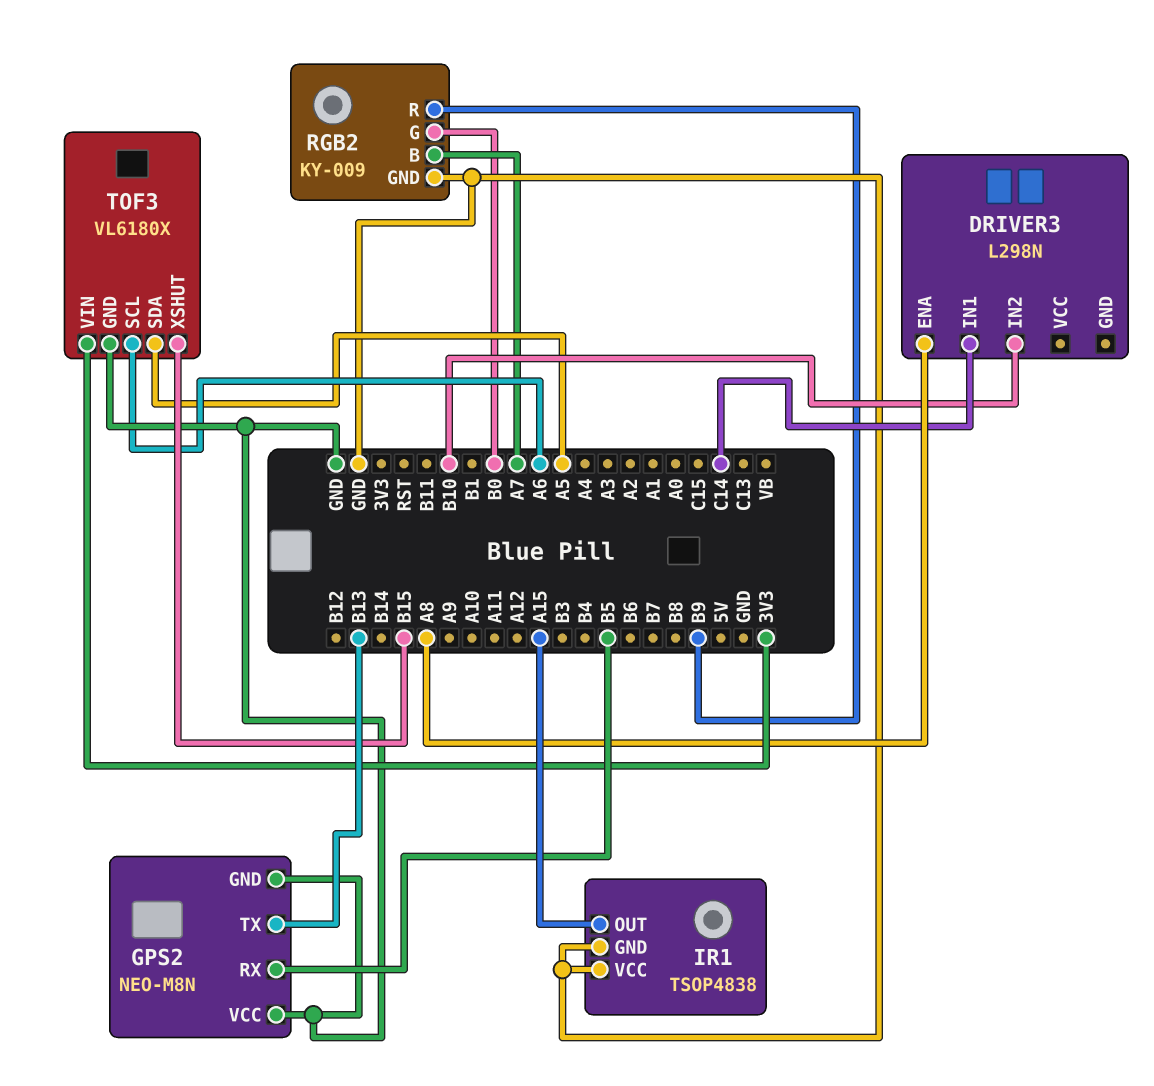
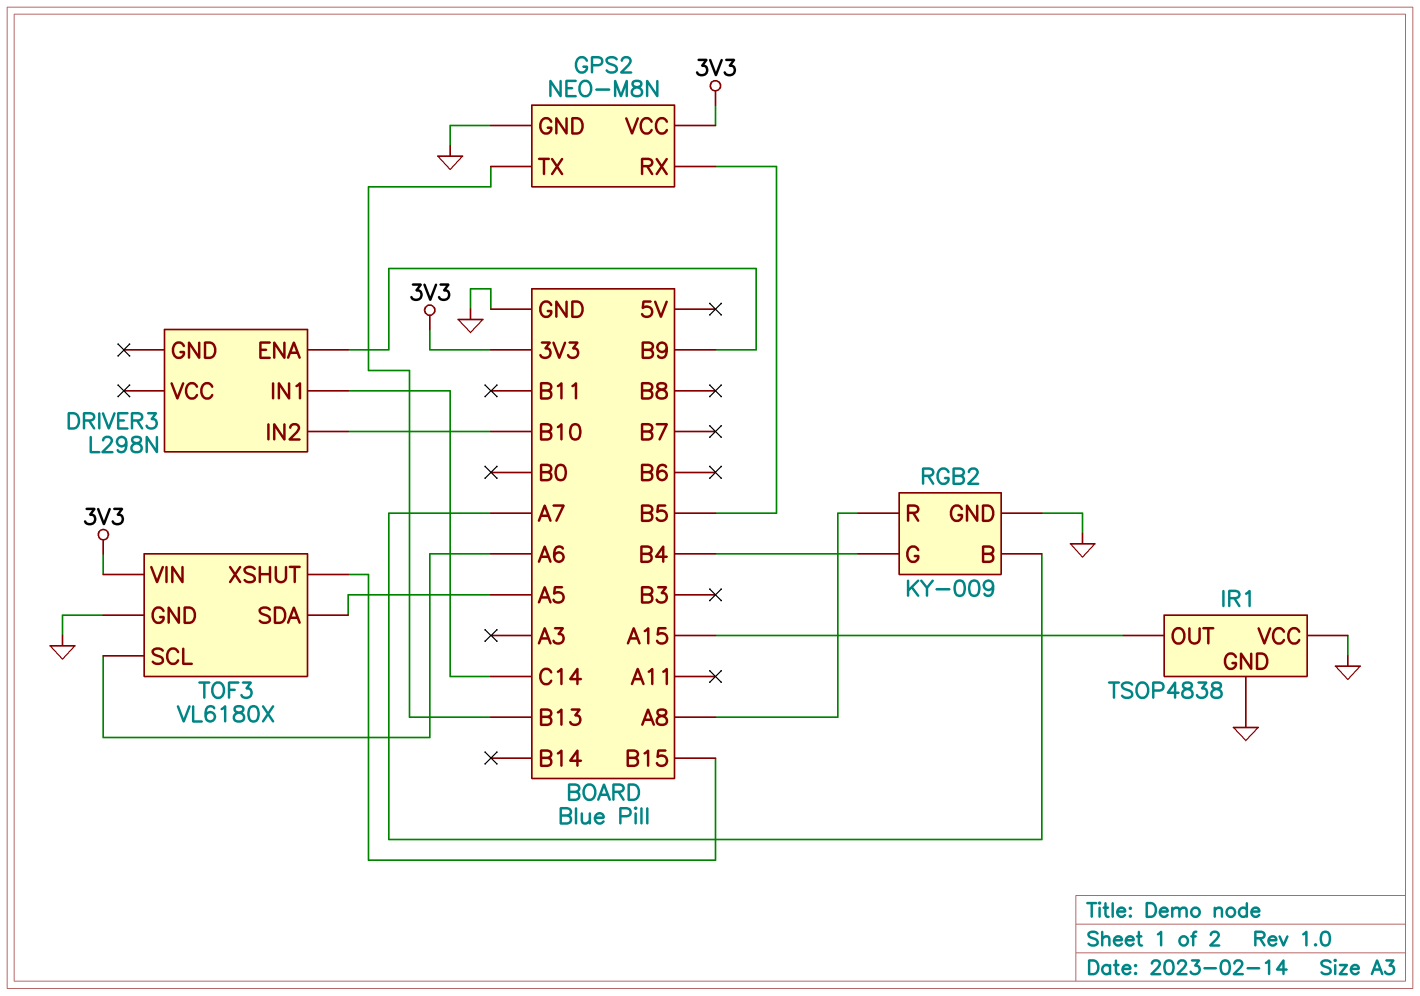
DRIVER3 pin ENA: A8 -> B9
GPS2 pin VCC: GND -> 3V3
RGB2 pin G: B0 -> B4
RGB2 pin R: B9 -> A8

